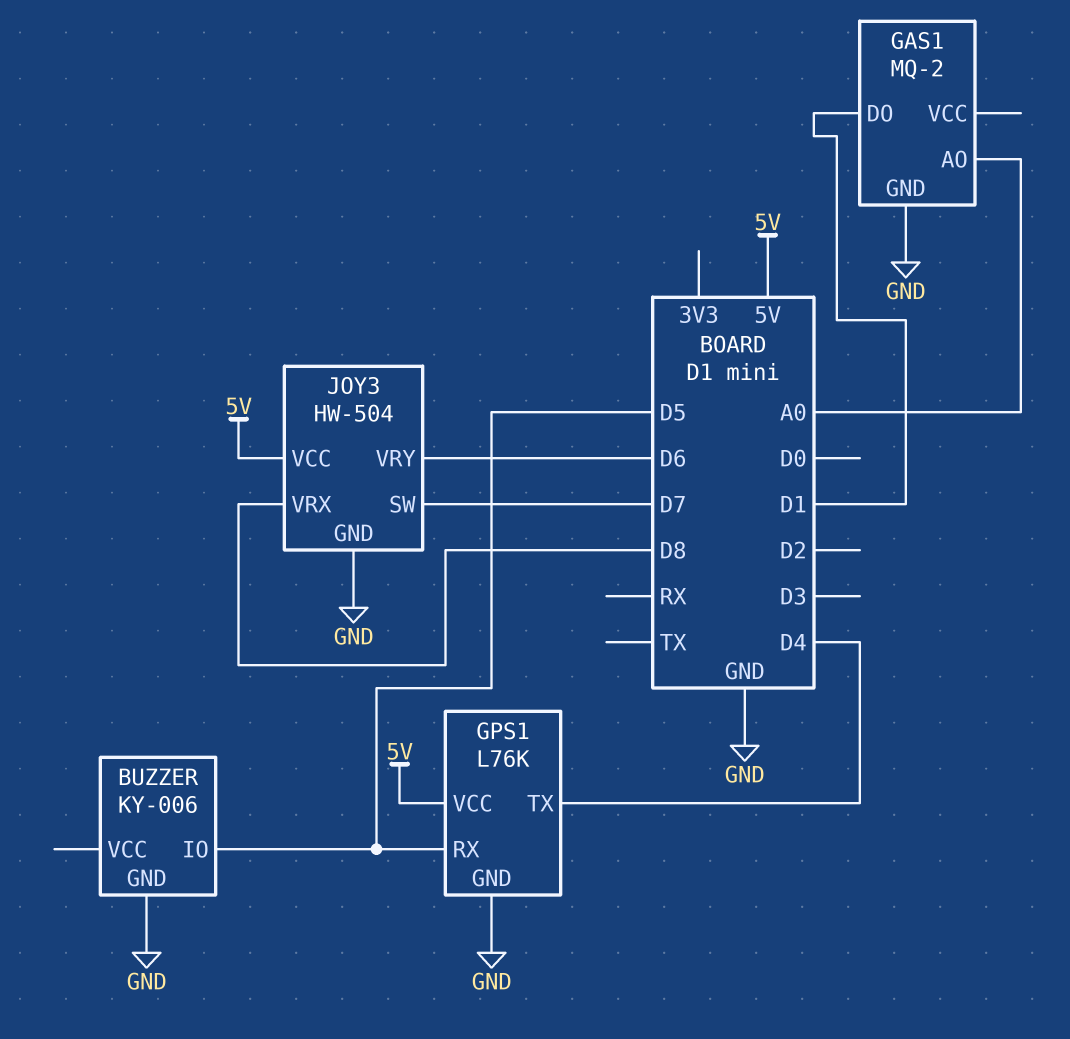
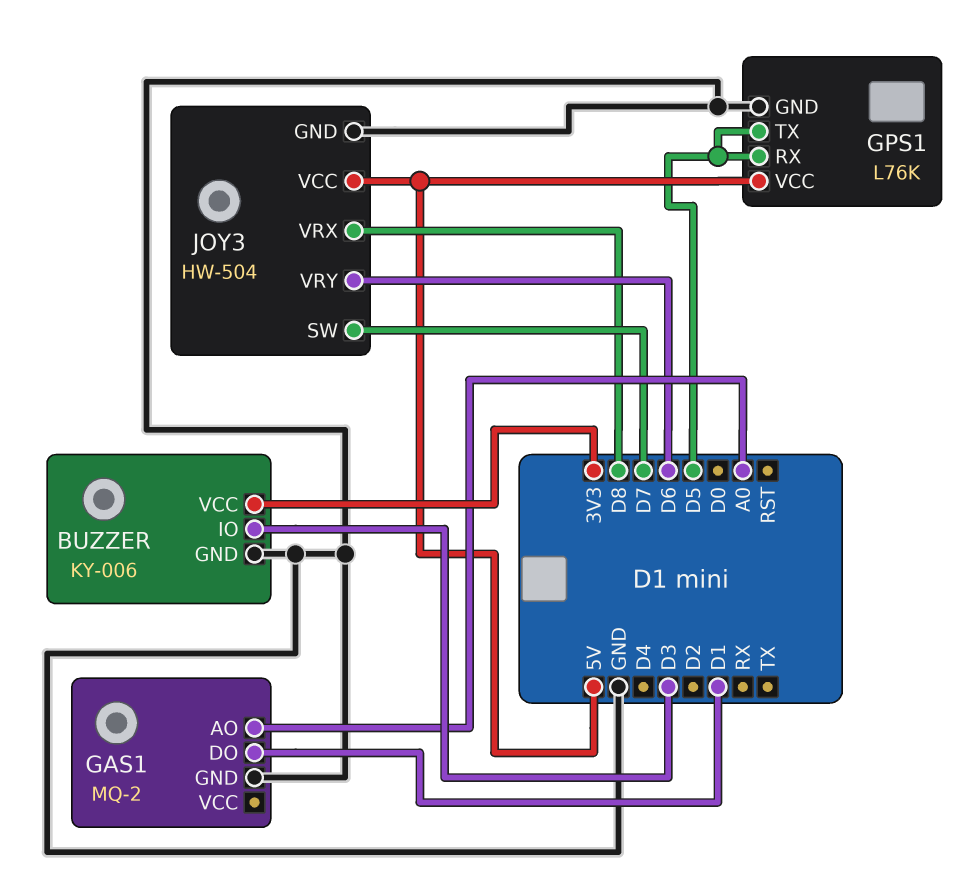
BUZZER pin IO: D5 -> D3
BUZZER pin VCC: none -> 3V3
GPS1 pin TX: D4 -> D5

